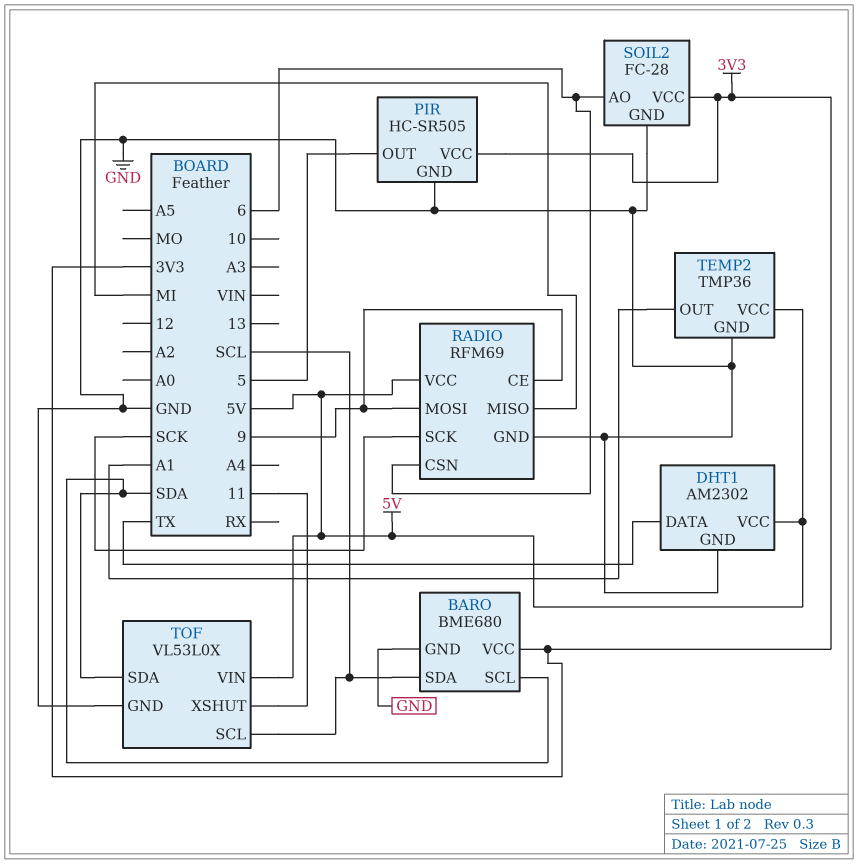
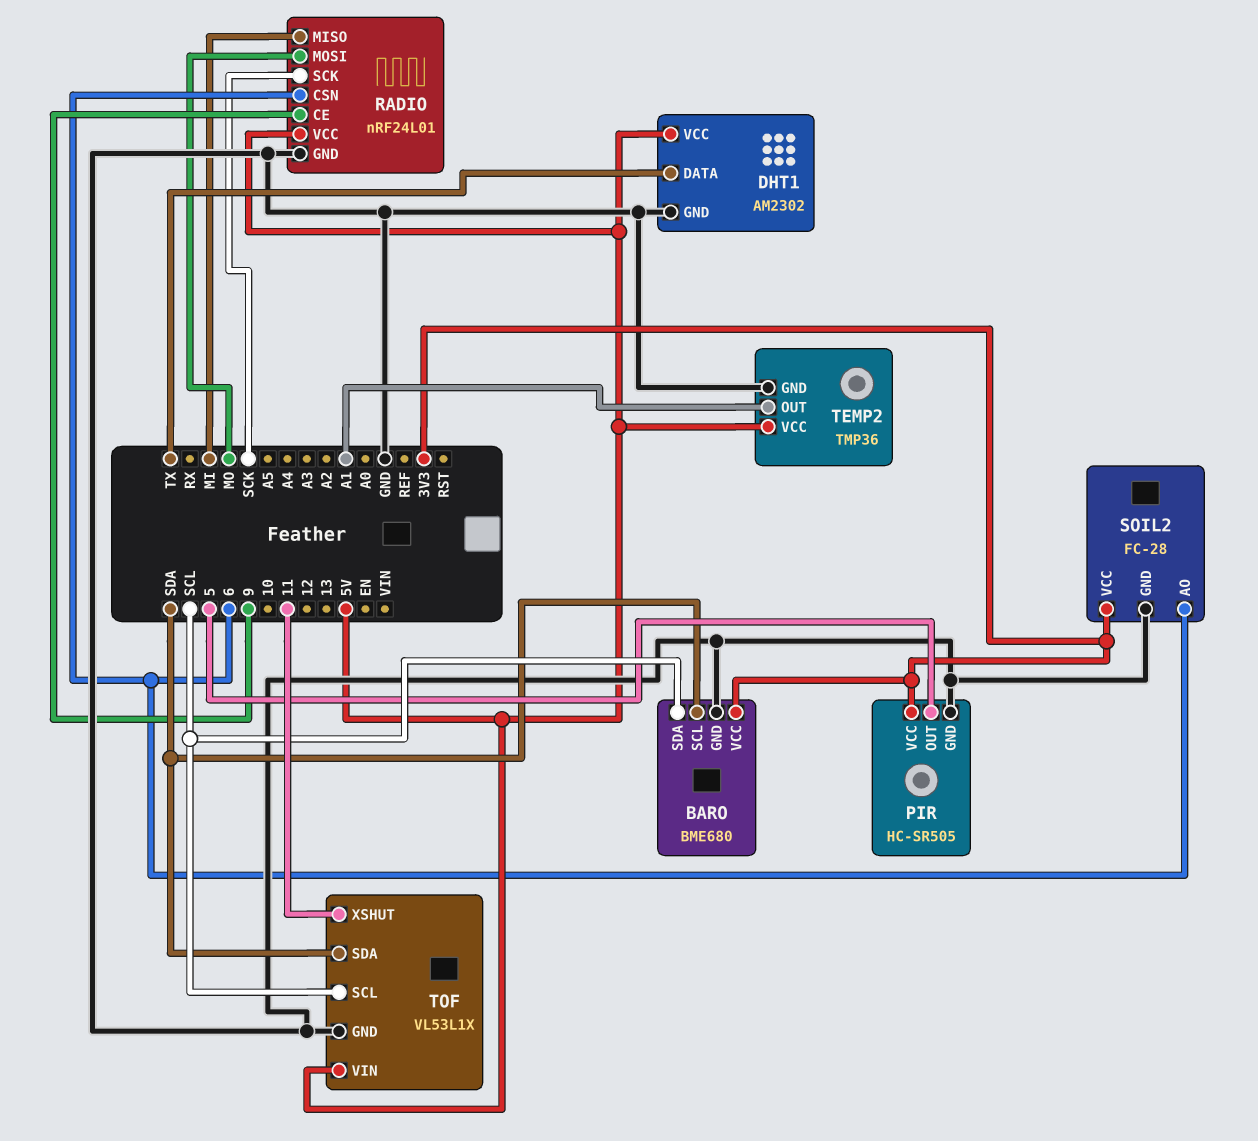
RADIO: RFM69 -> nRF24L01
RADIO pin MOSI: 9 -> MO
TOF: VL53L0X -> VL53L1X

